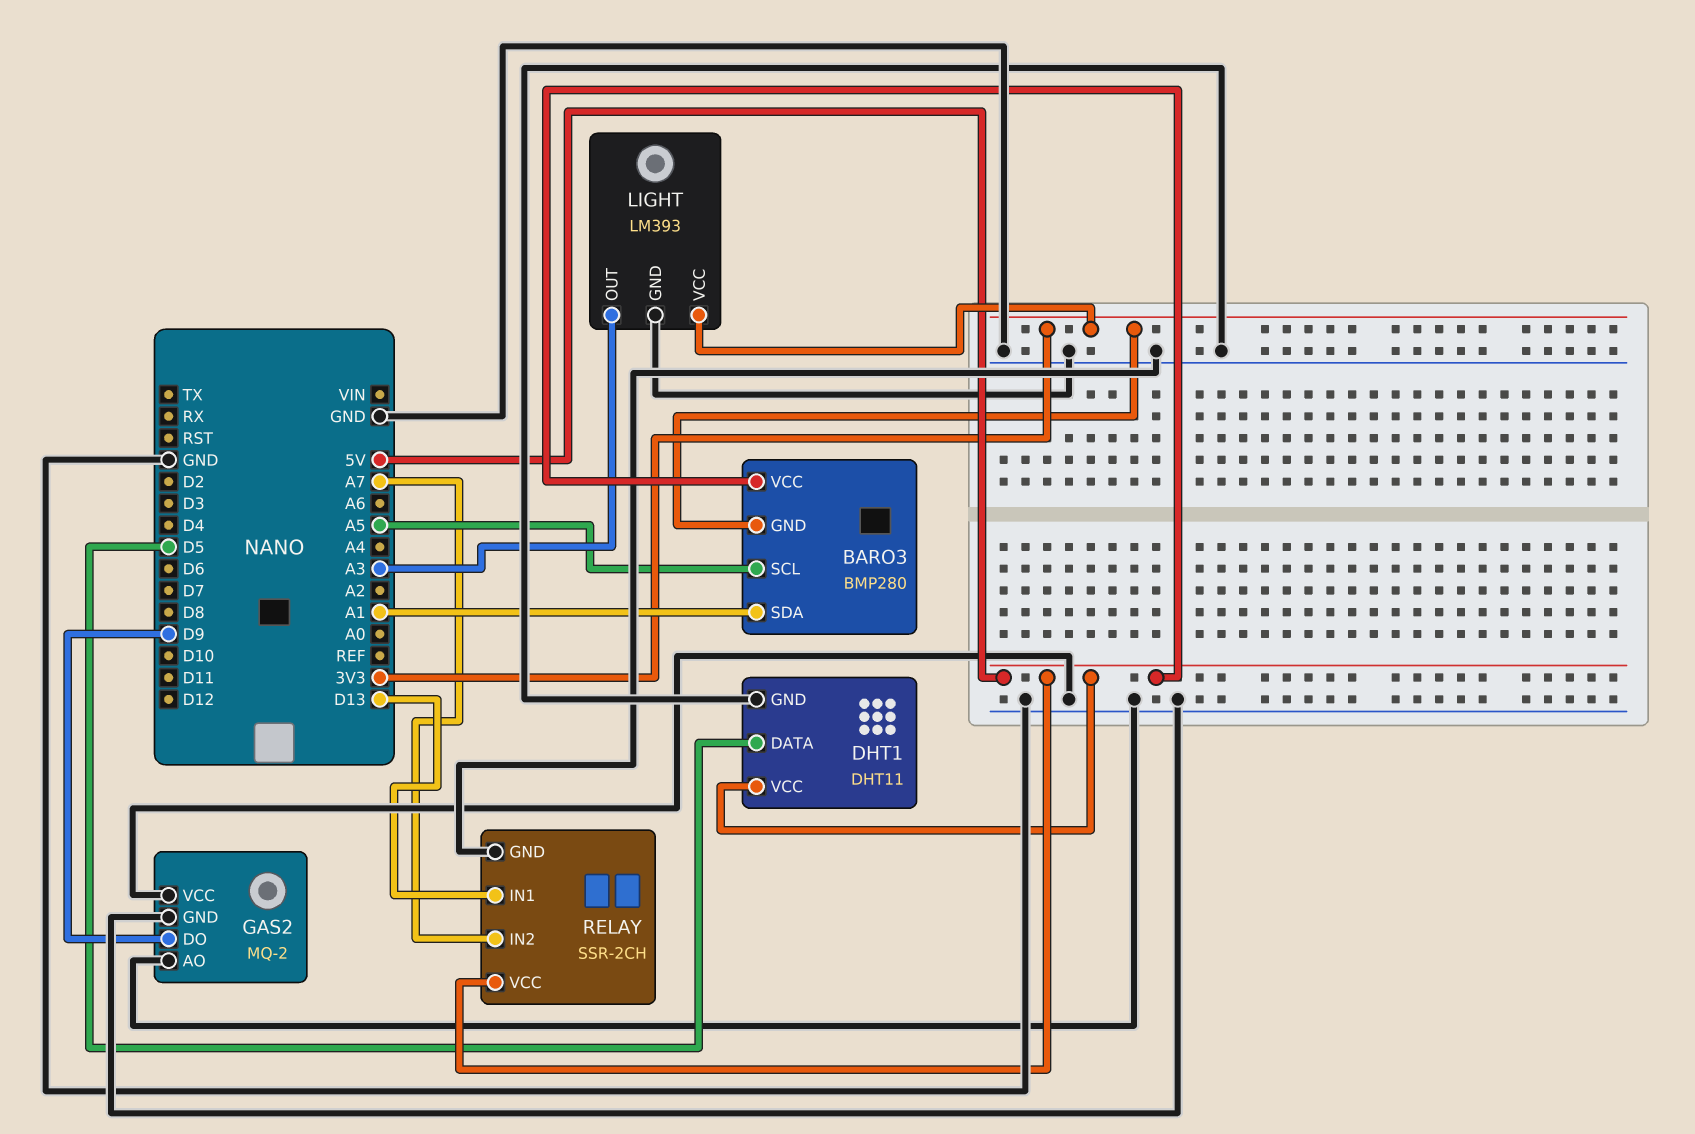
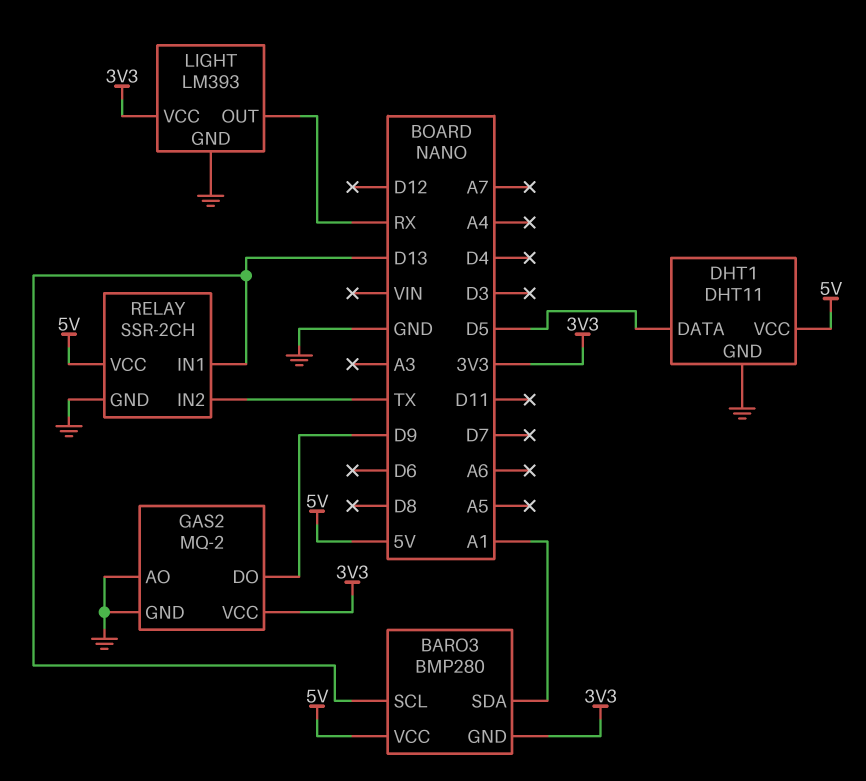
BARO3 pin SCL: A5 -> D13
GAS2 pin VCC: GND -> 3V3
LIGHT pin OUT: A3 -> RX
RELAY pin IN2: A7 -> TX

